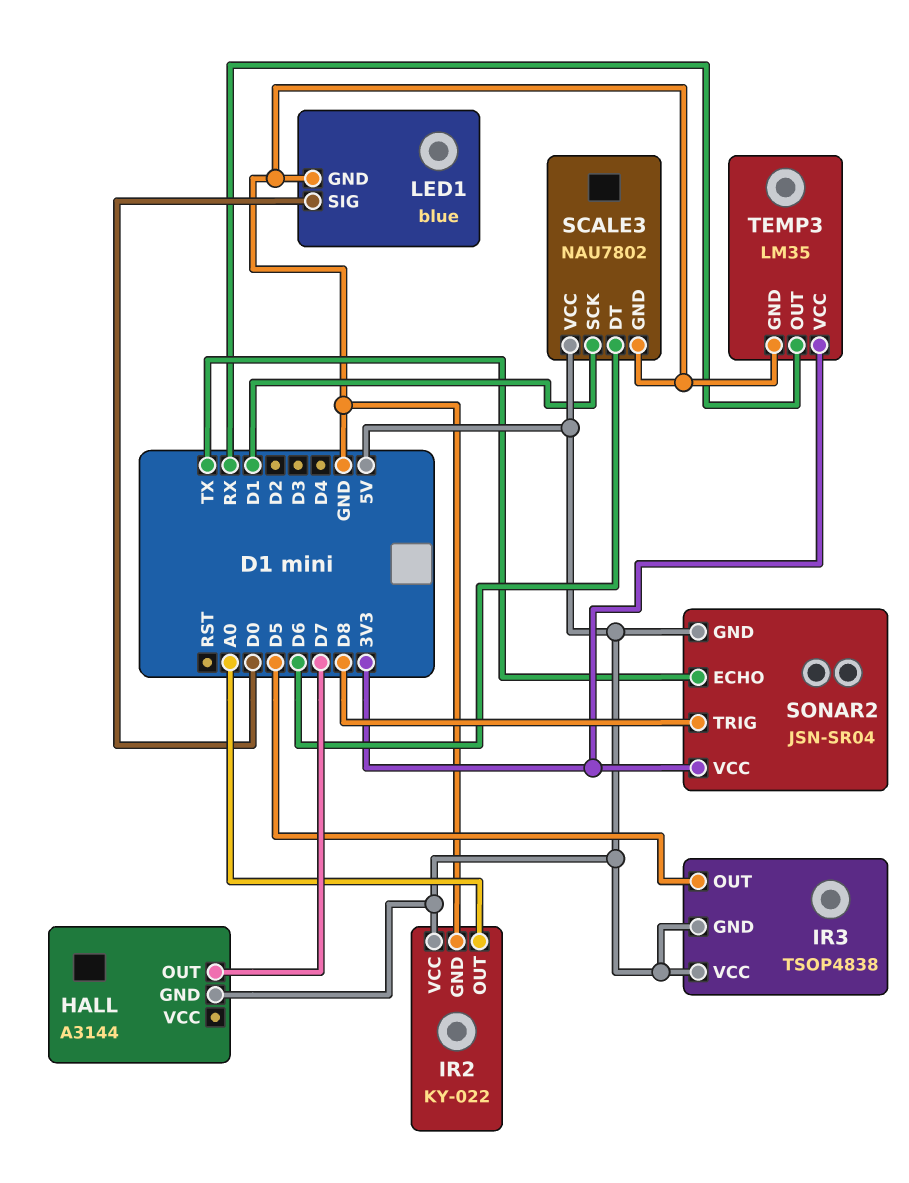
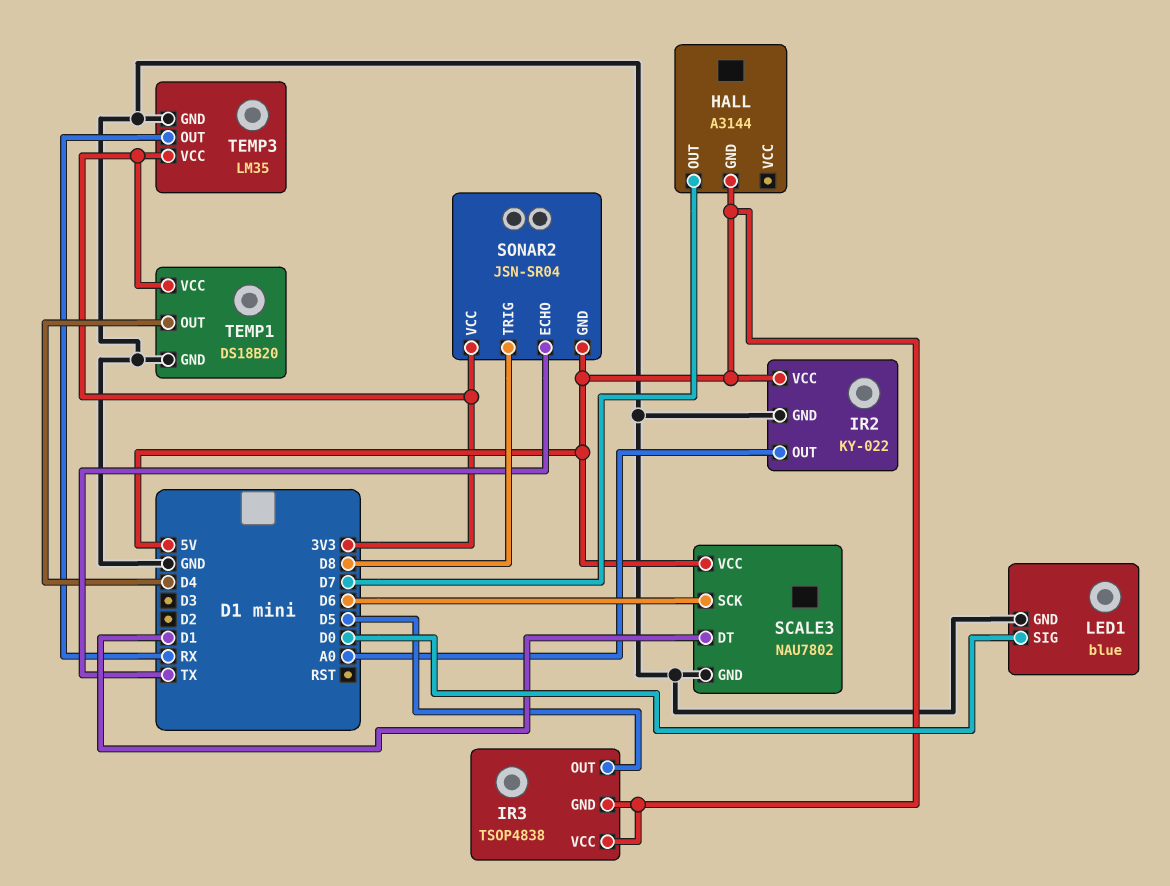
SCALE3 pin DT: D6 -> D1
SCALE3 pin SCK: D1 -> D6
TEMP1: none -> DS18B20
TEMP1 pin GND: none -> GND
TEMP1 pin OUT: none -> D4
TEMP1 pin VCC: none -> 3V3

